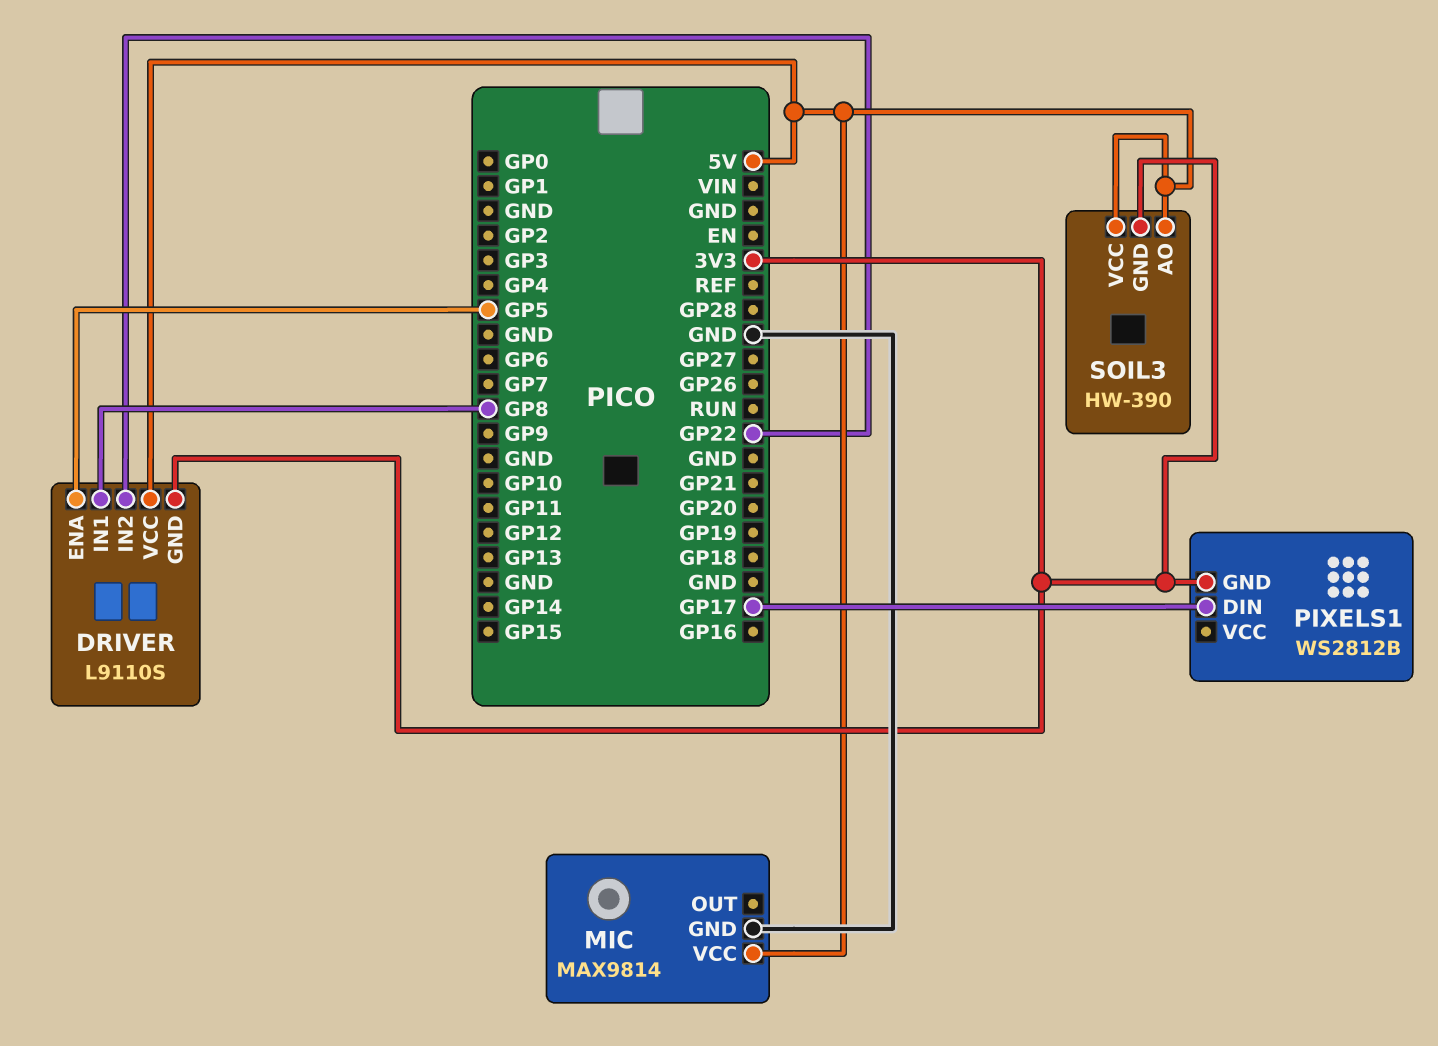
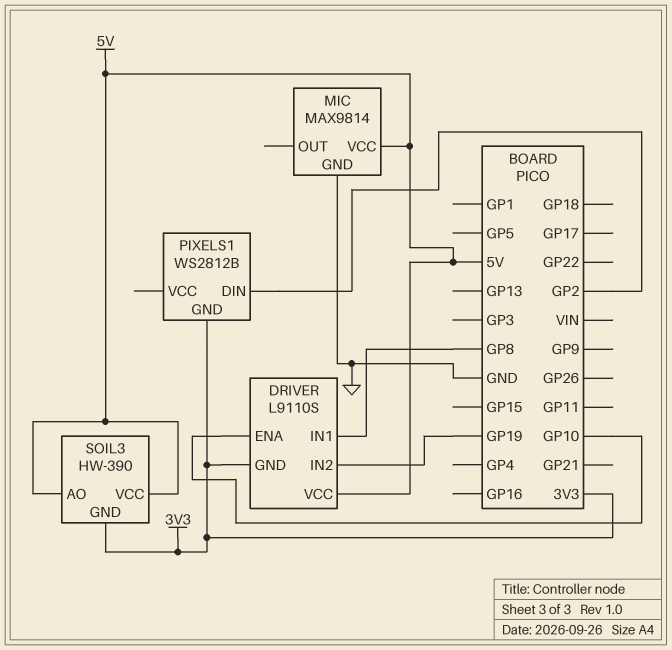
DRIVER pin ENA: GP5 -> GP10
DRIVER pin IN2: GP22 -> GP19
PIXELS1 pin DIN: GP17 -> GP2

